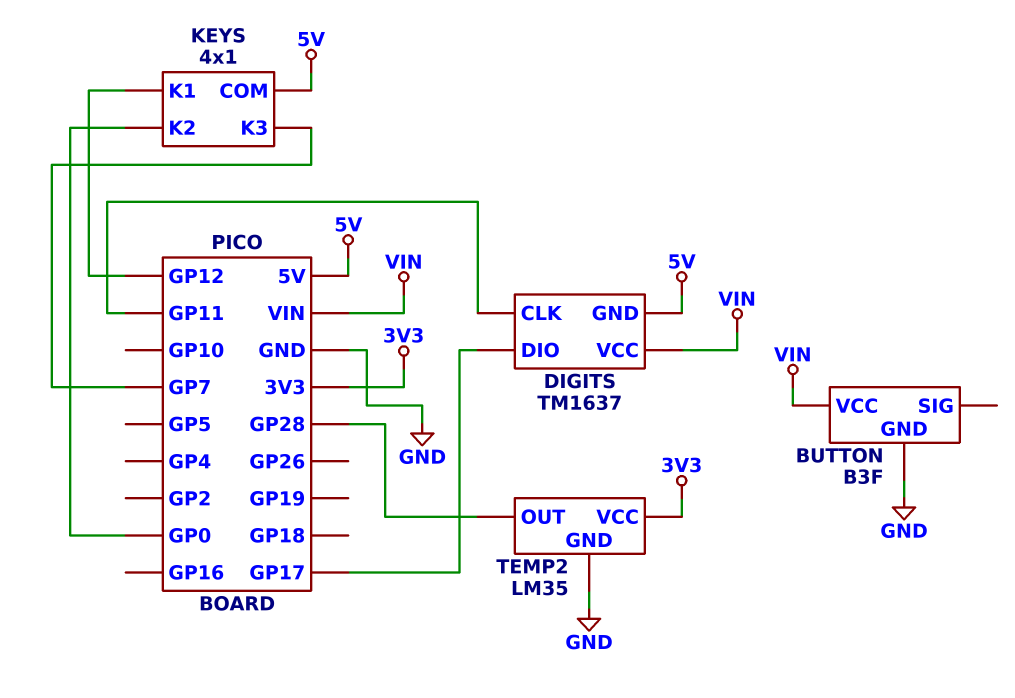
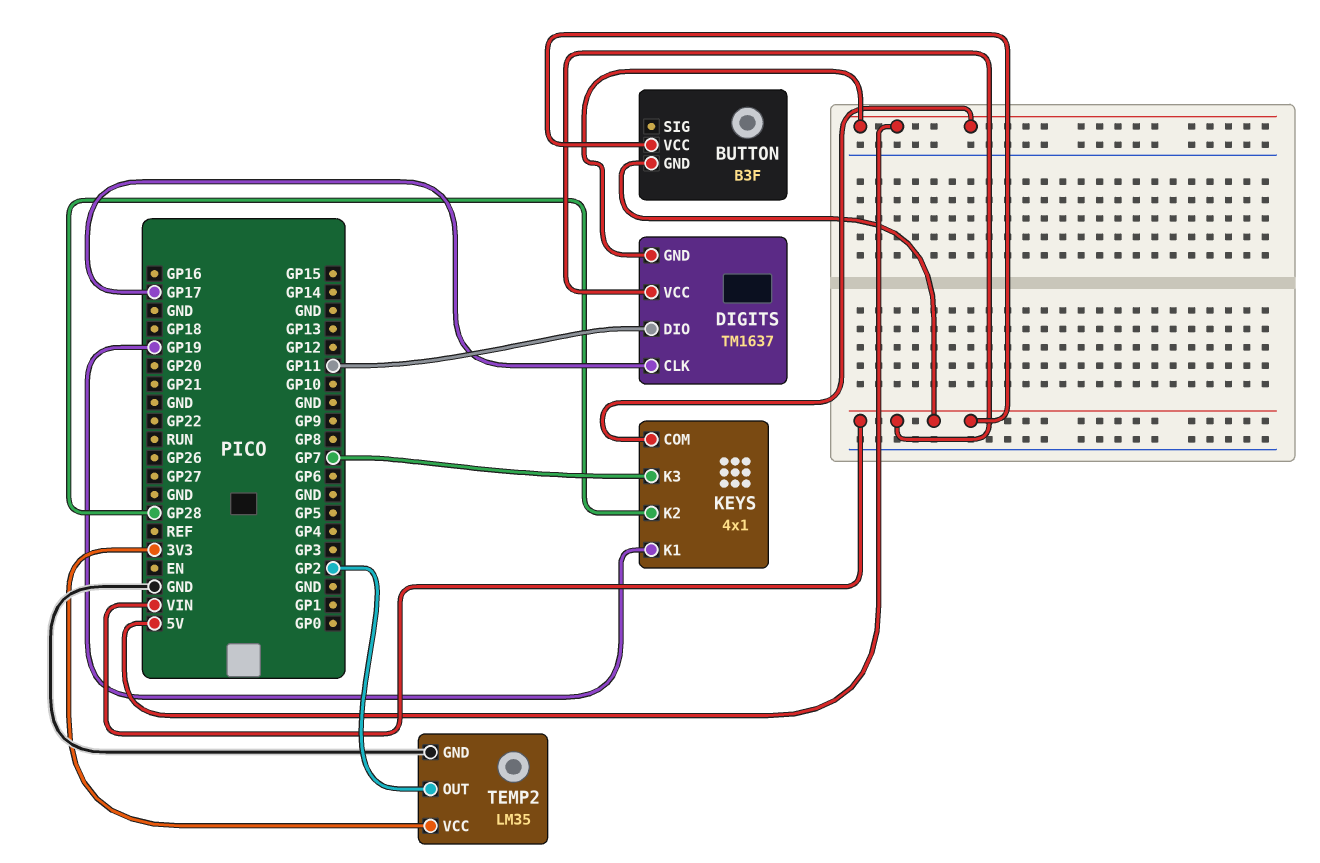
BUTTON pin GND: GND -> VIN
DIGITS pin CLK: GP11 -> GP17
DIGITS pin DIO: GP17 -> GP11
KEYS pin K1: GP12 -> GP19
KEYS pin K2: GP0 -> GP28
TEMP2 pin OUT: GP28 -> GP2

